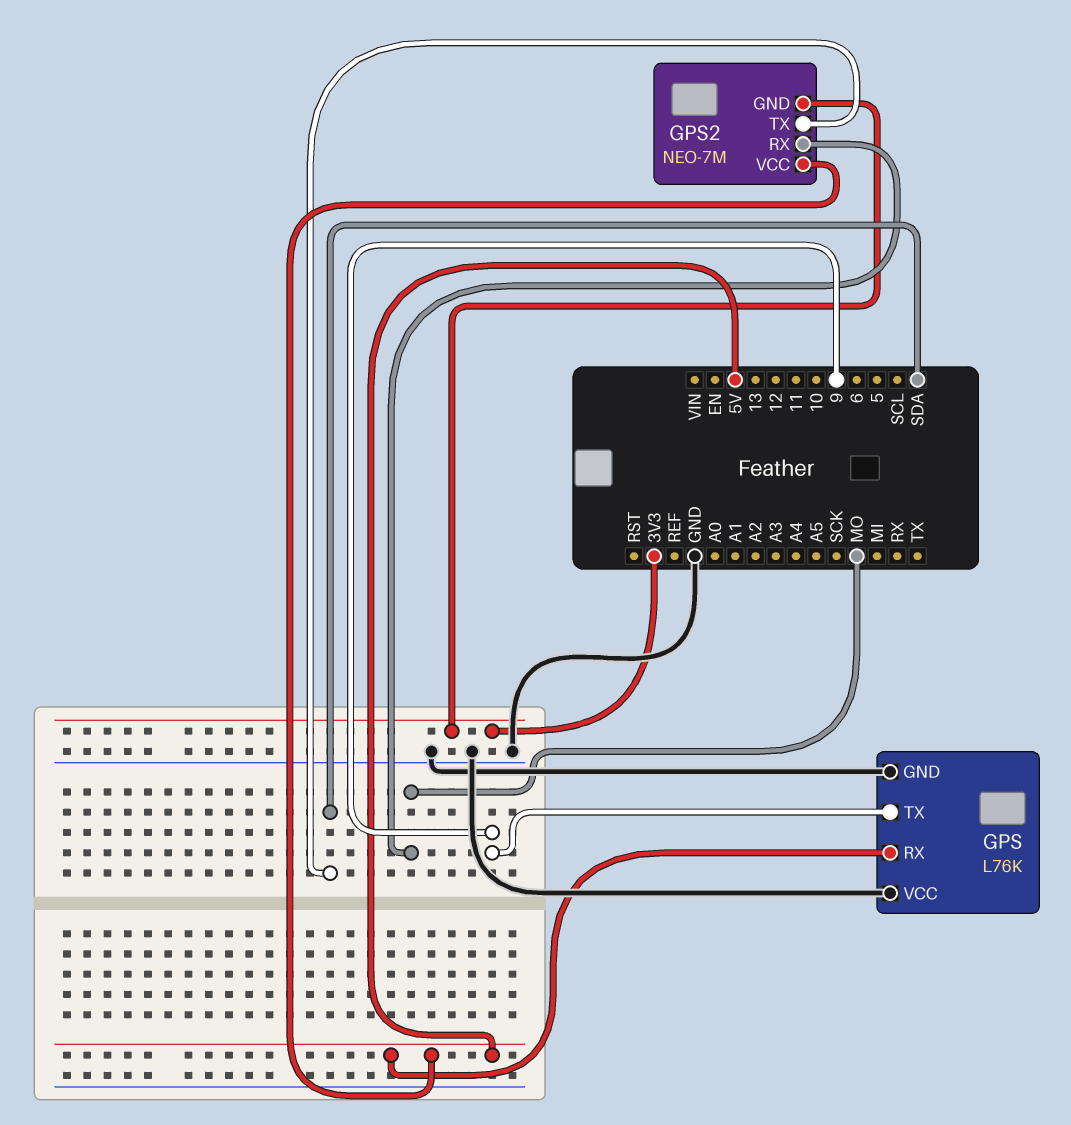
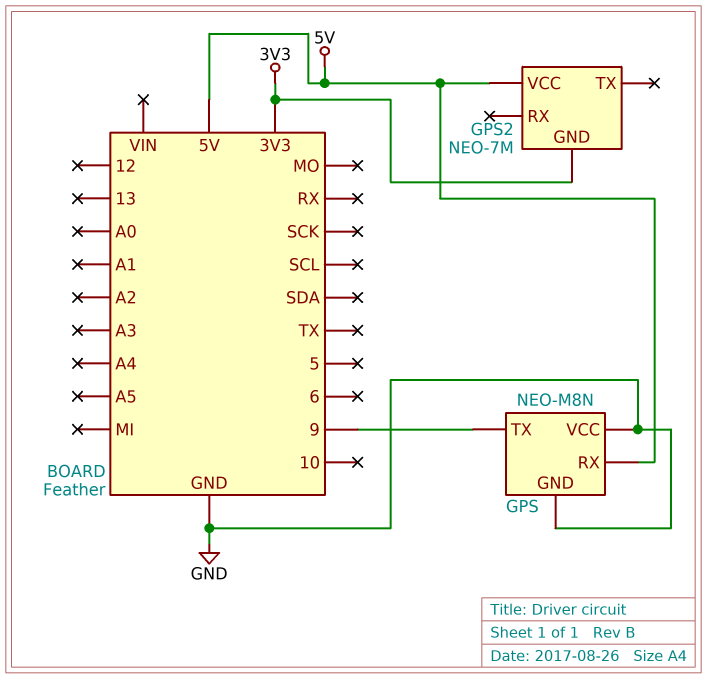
GPS: L76K -> NEO-M8N
GPS2 pin RX: MO -> none
GPS2 pin TX: SDA -> none

